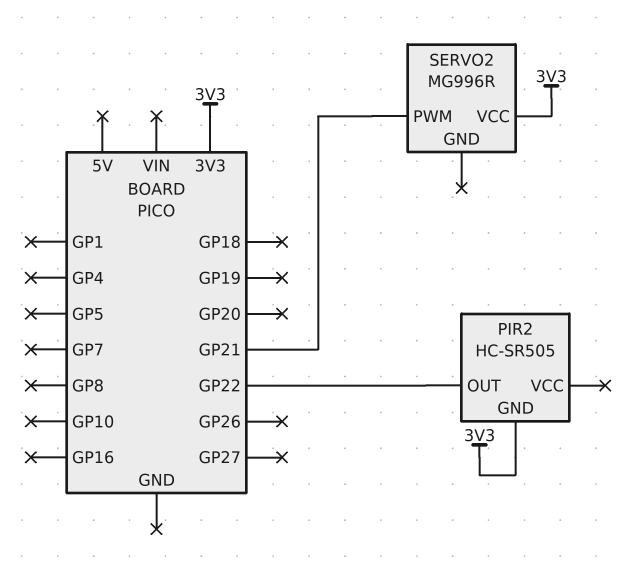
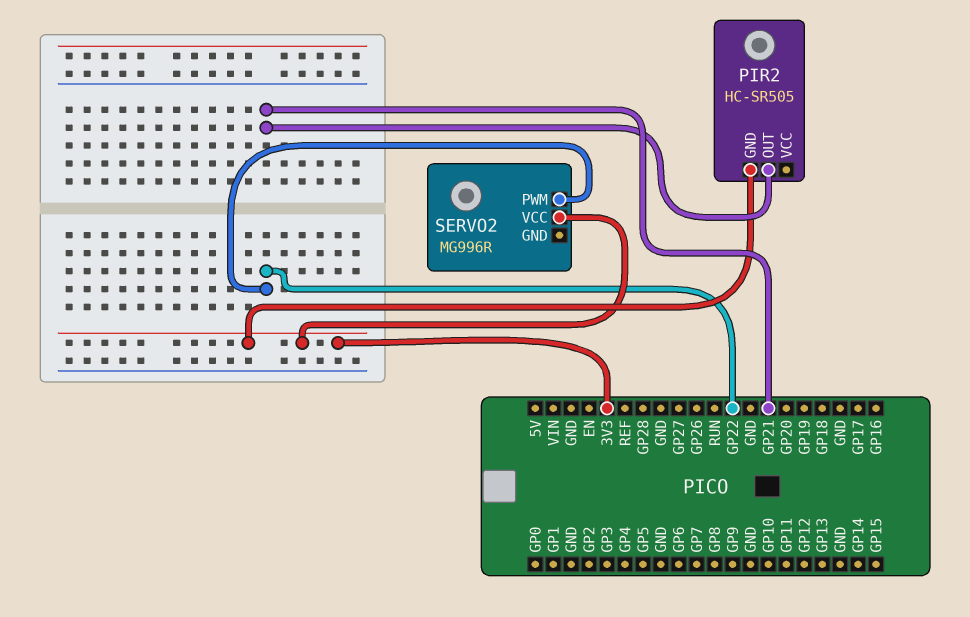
PIR2 pin OUT: GP22 -> GP21
SERVO2 pin PWM: GP21 -> GP22

